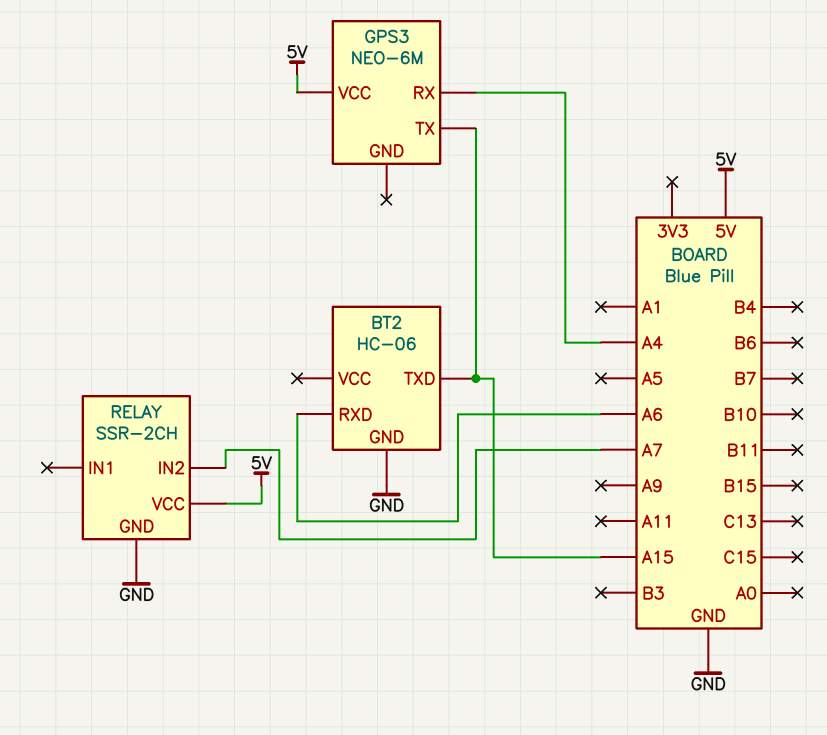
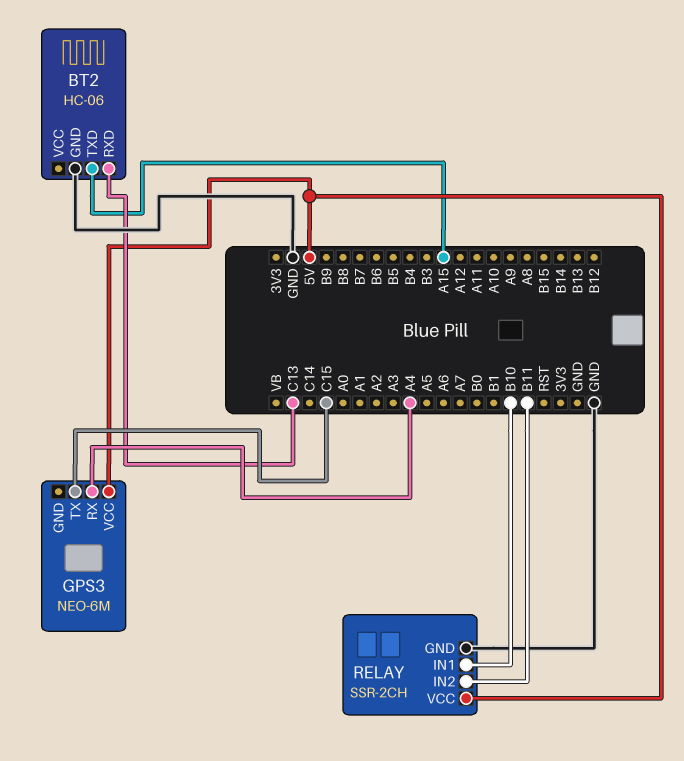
BT2 pin RXD: A6 -> C13
GPS3 pin TX: A15 -> C15
RELAY pin IN1: none -> B10
RELAY pin IN2: A7 -> B11

